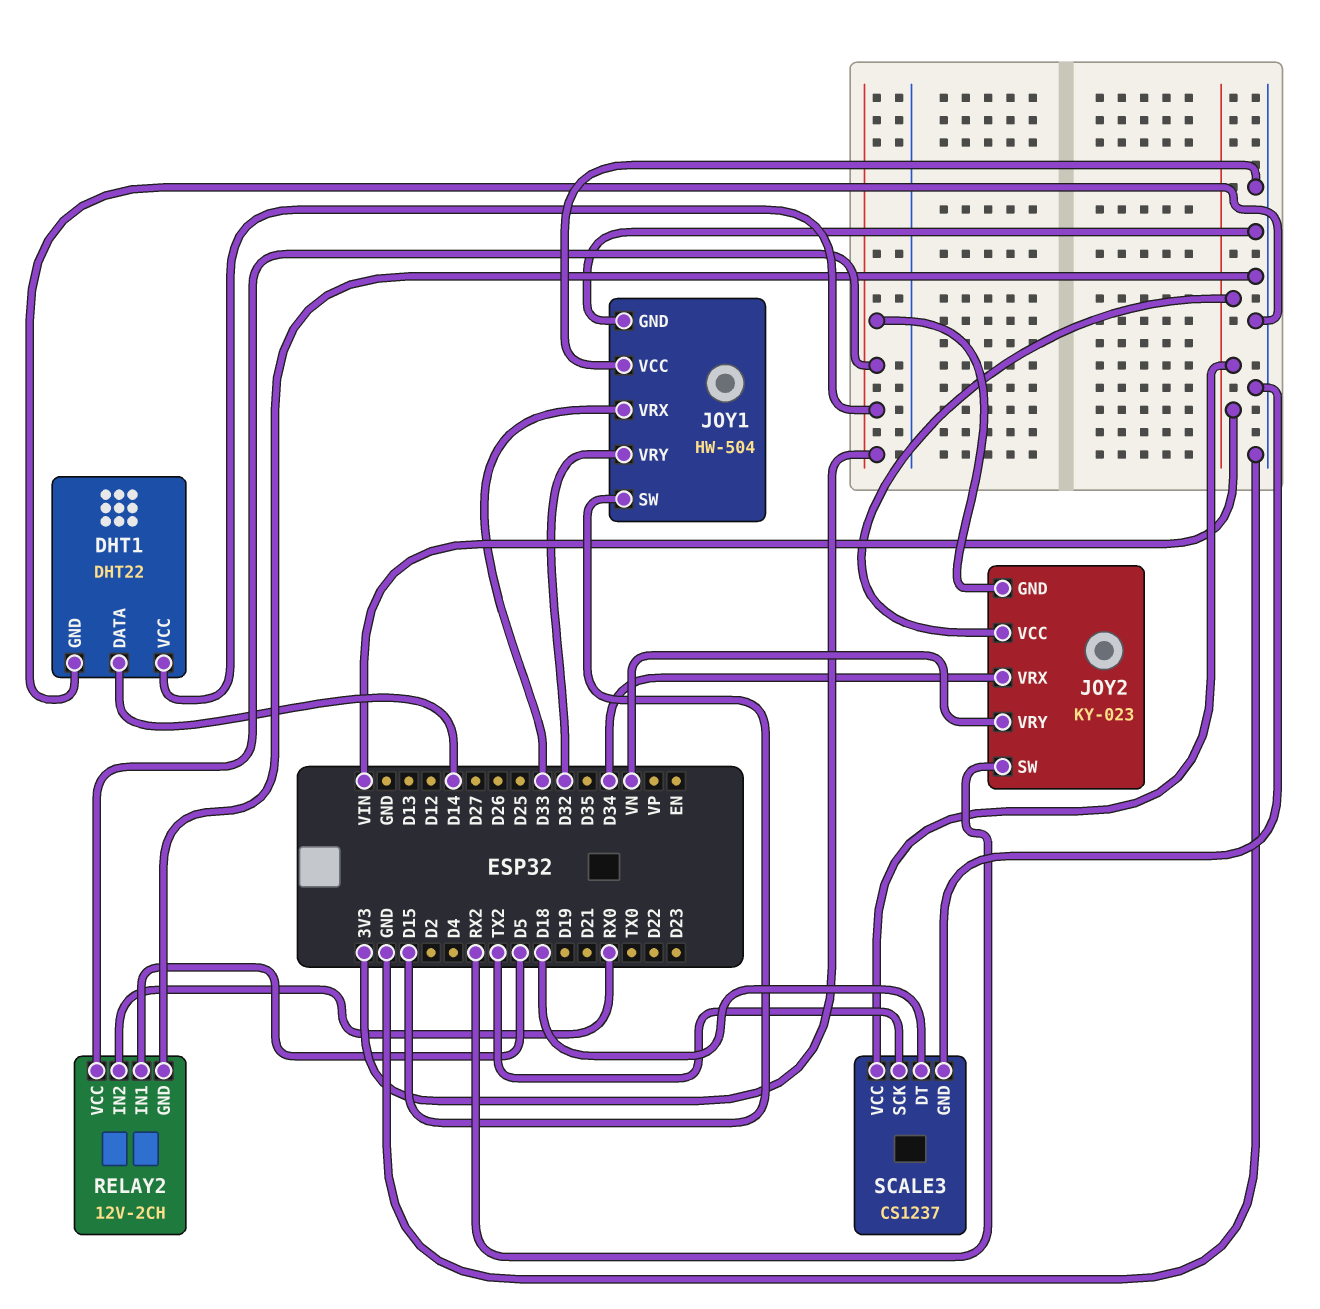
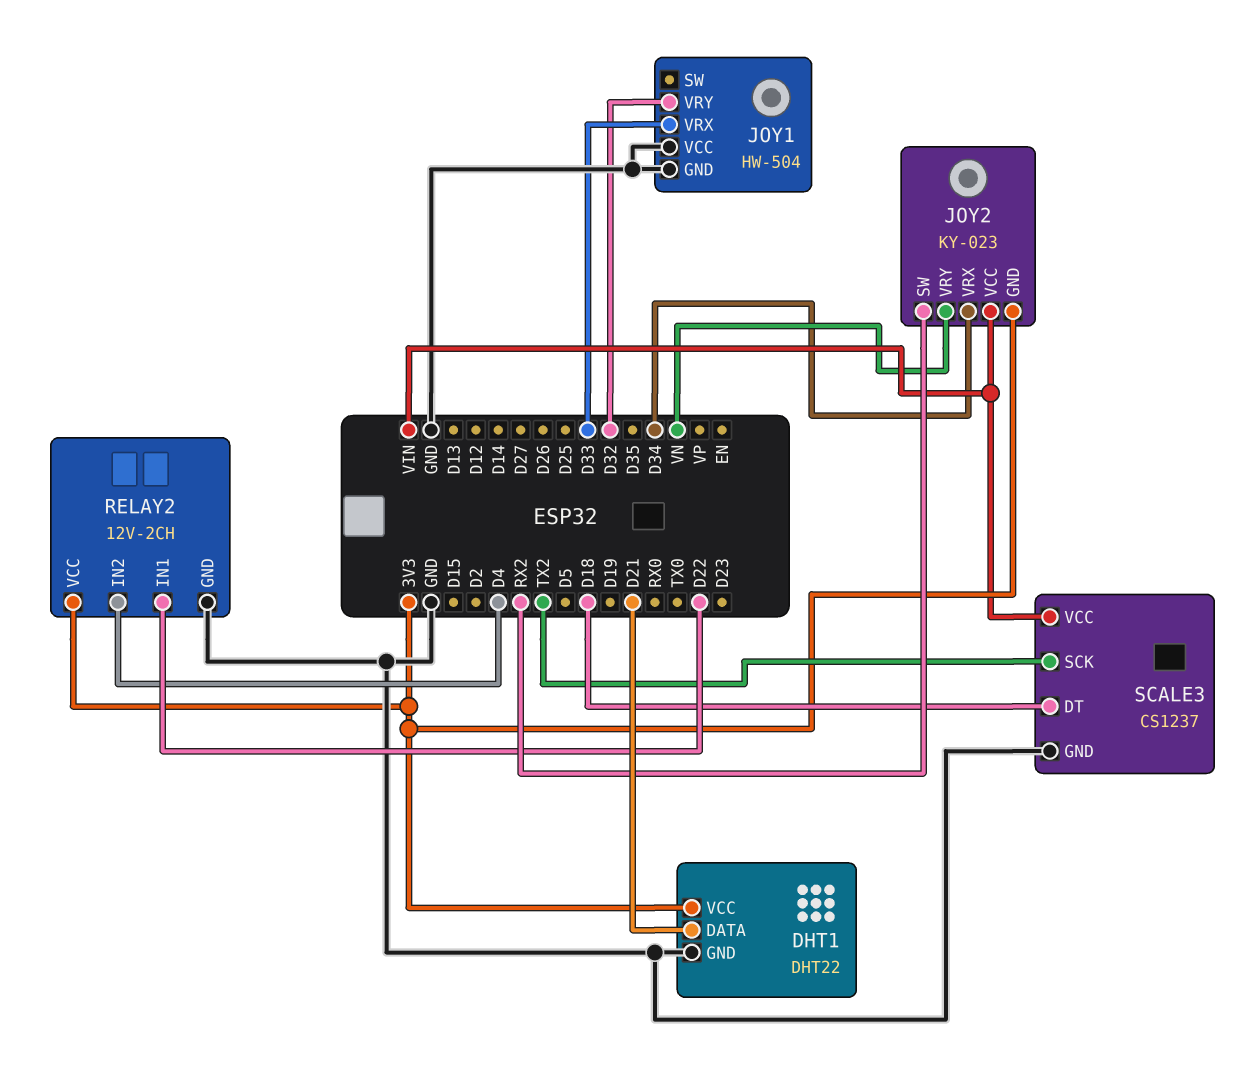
DHT1 pin DATA: D14 -> D21
JOY1 pin SW: D15 -> none
RELAY2 pin IN1: D5 -> D22
RELAY2 pin IN2: RX0 -> D4

